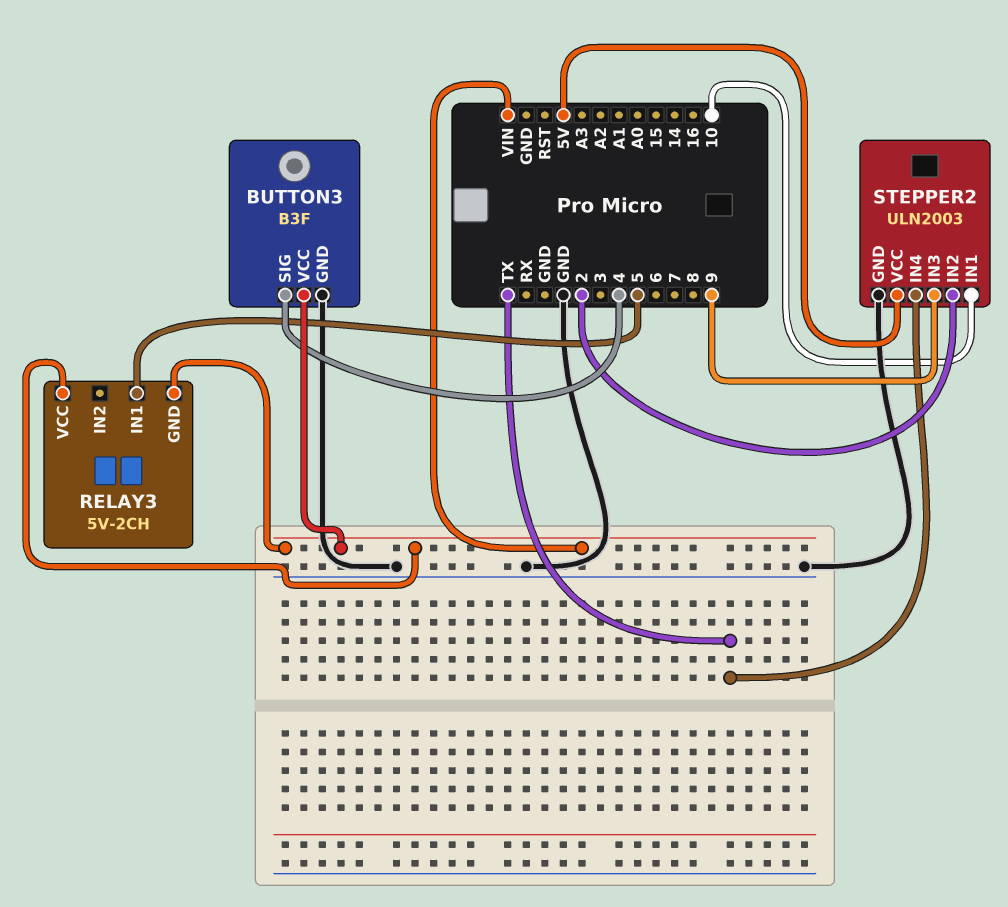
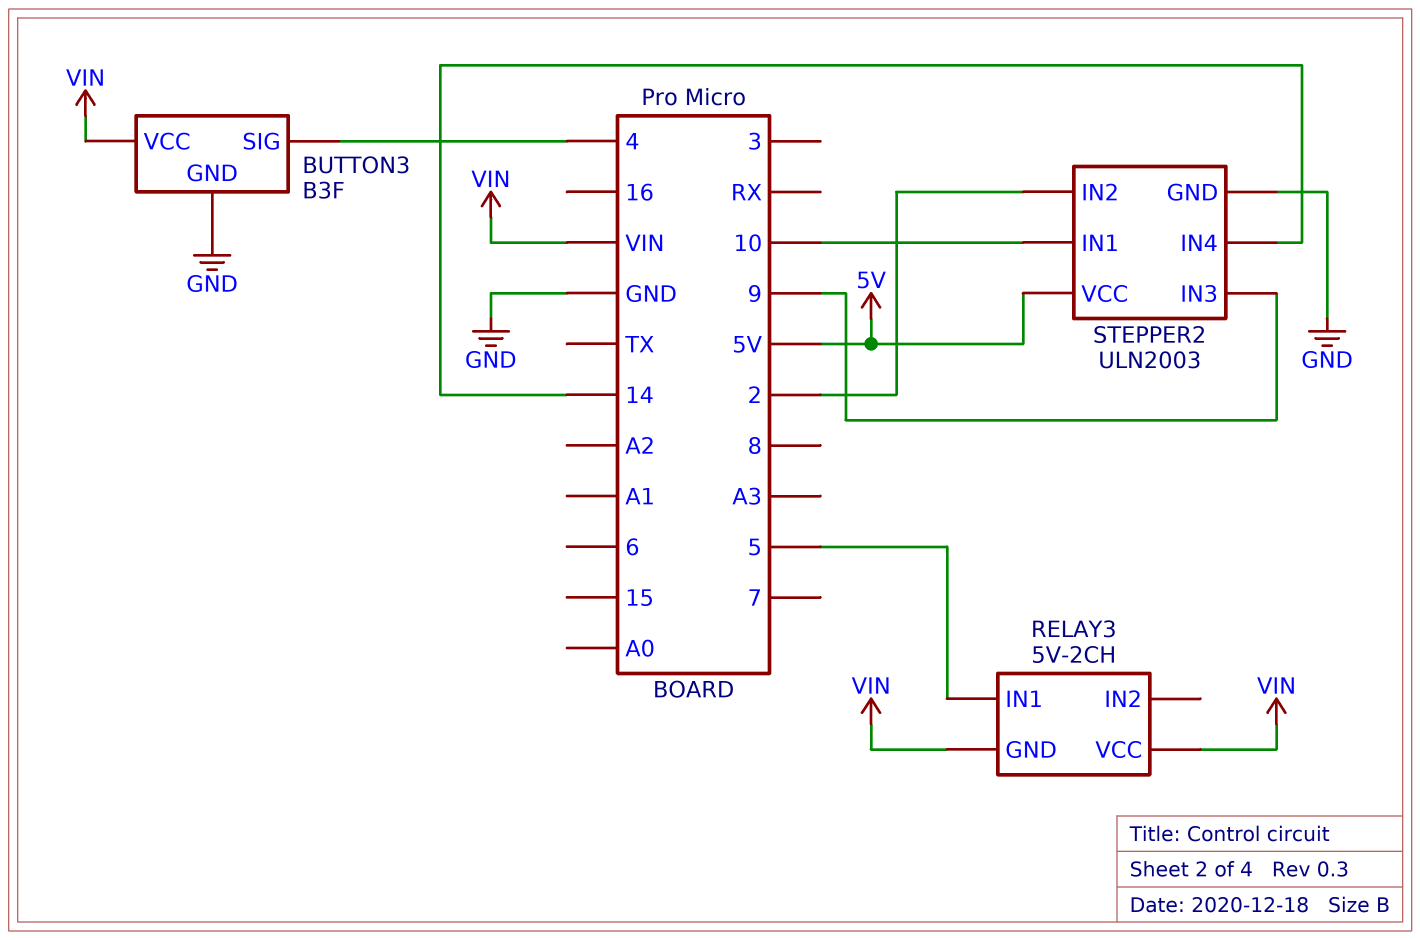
STEPPER2 pin IN4: TX -> 14

